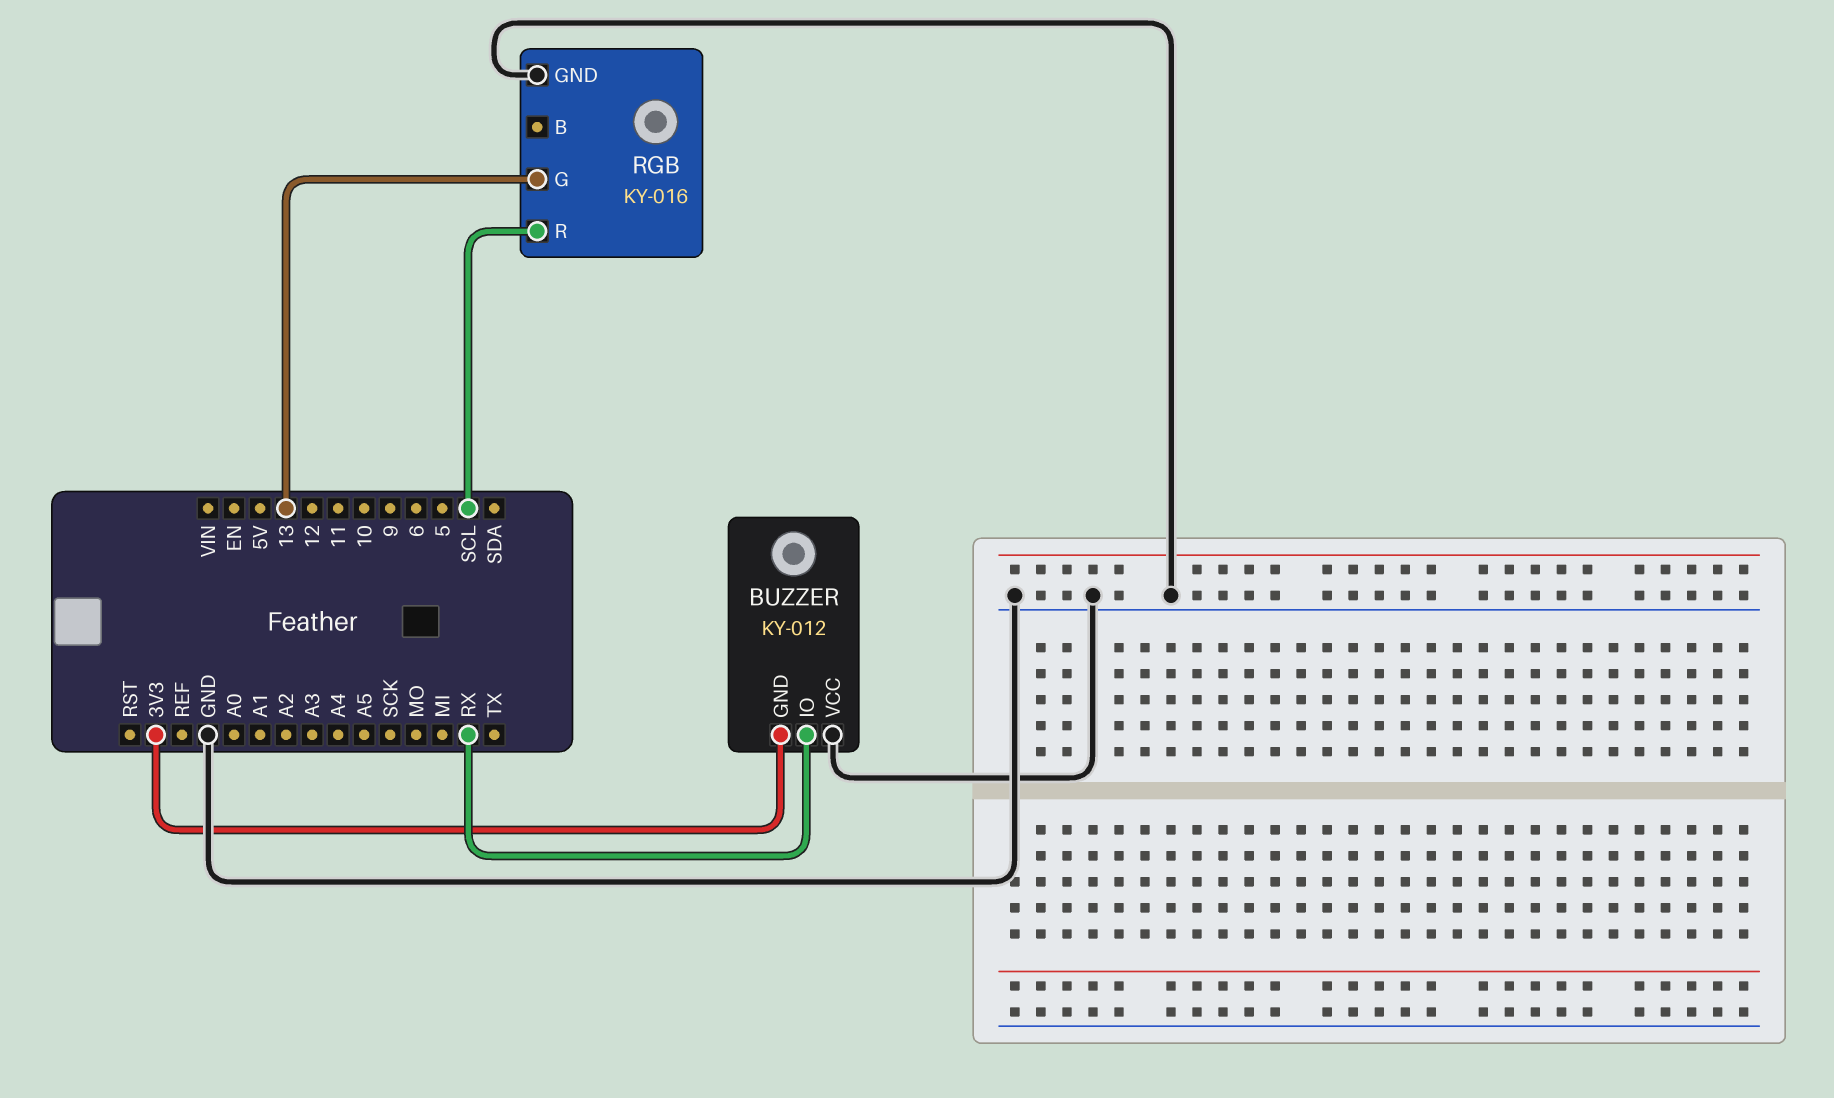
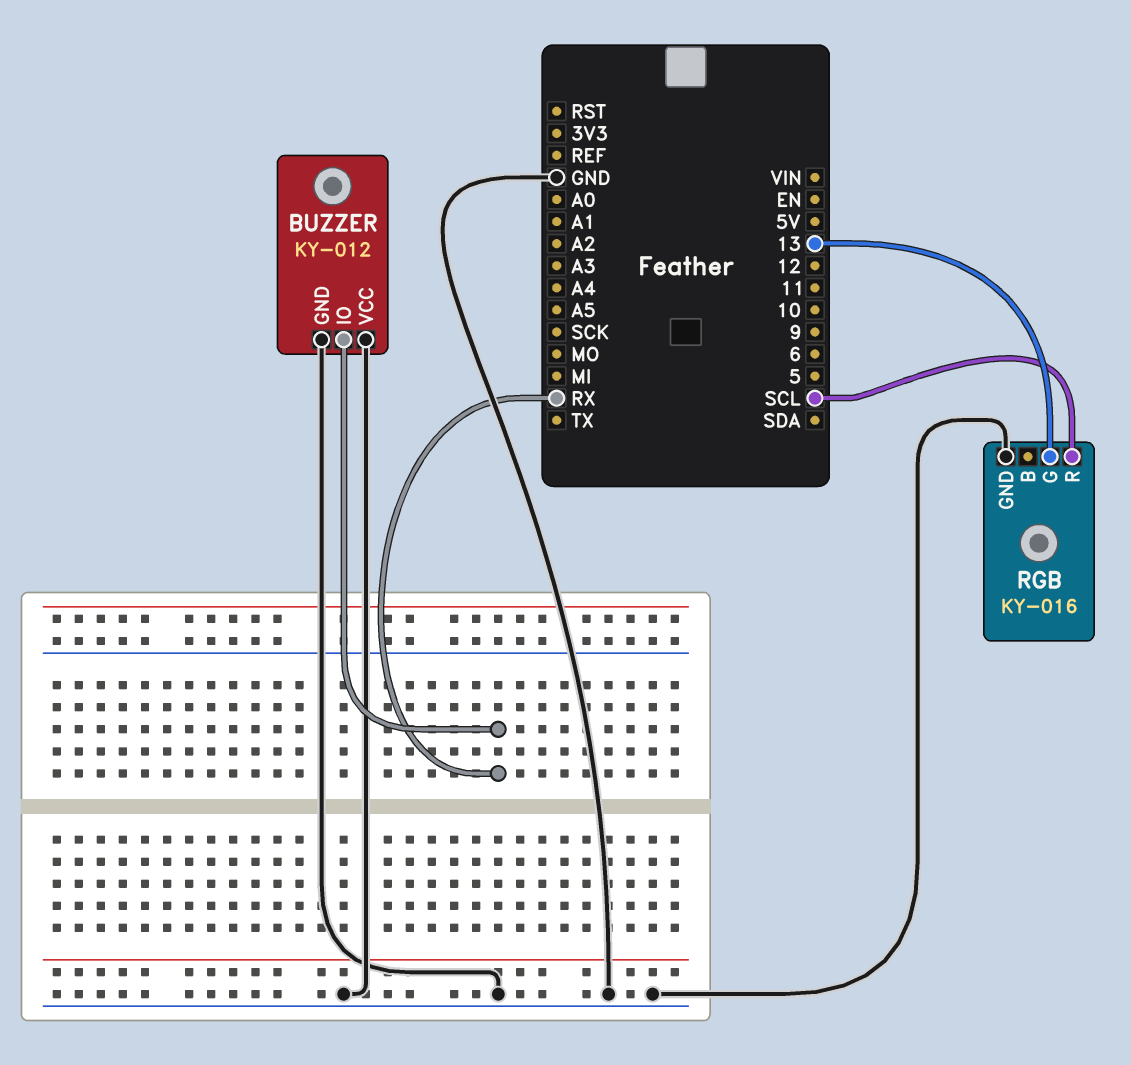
BUZZER pin GND: 3V3 -> GND

